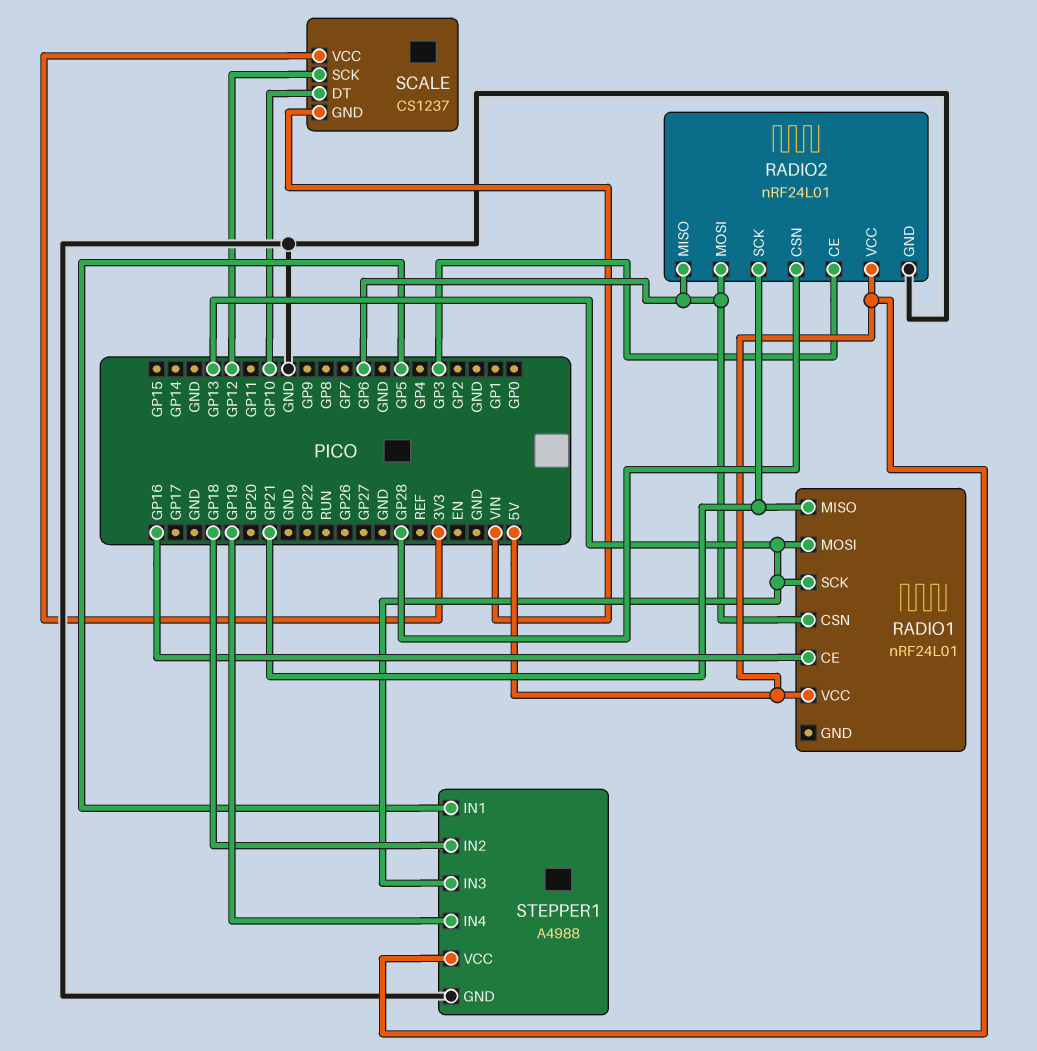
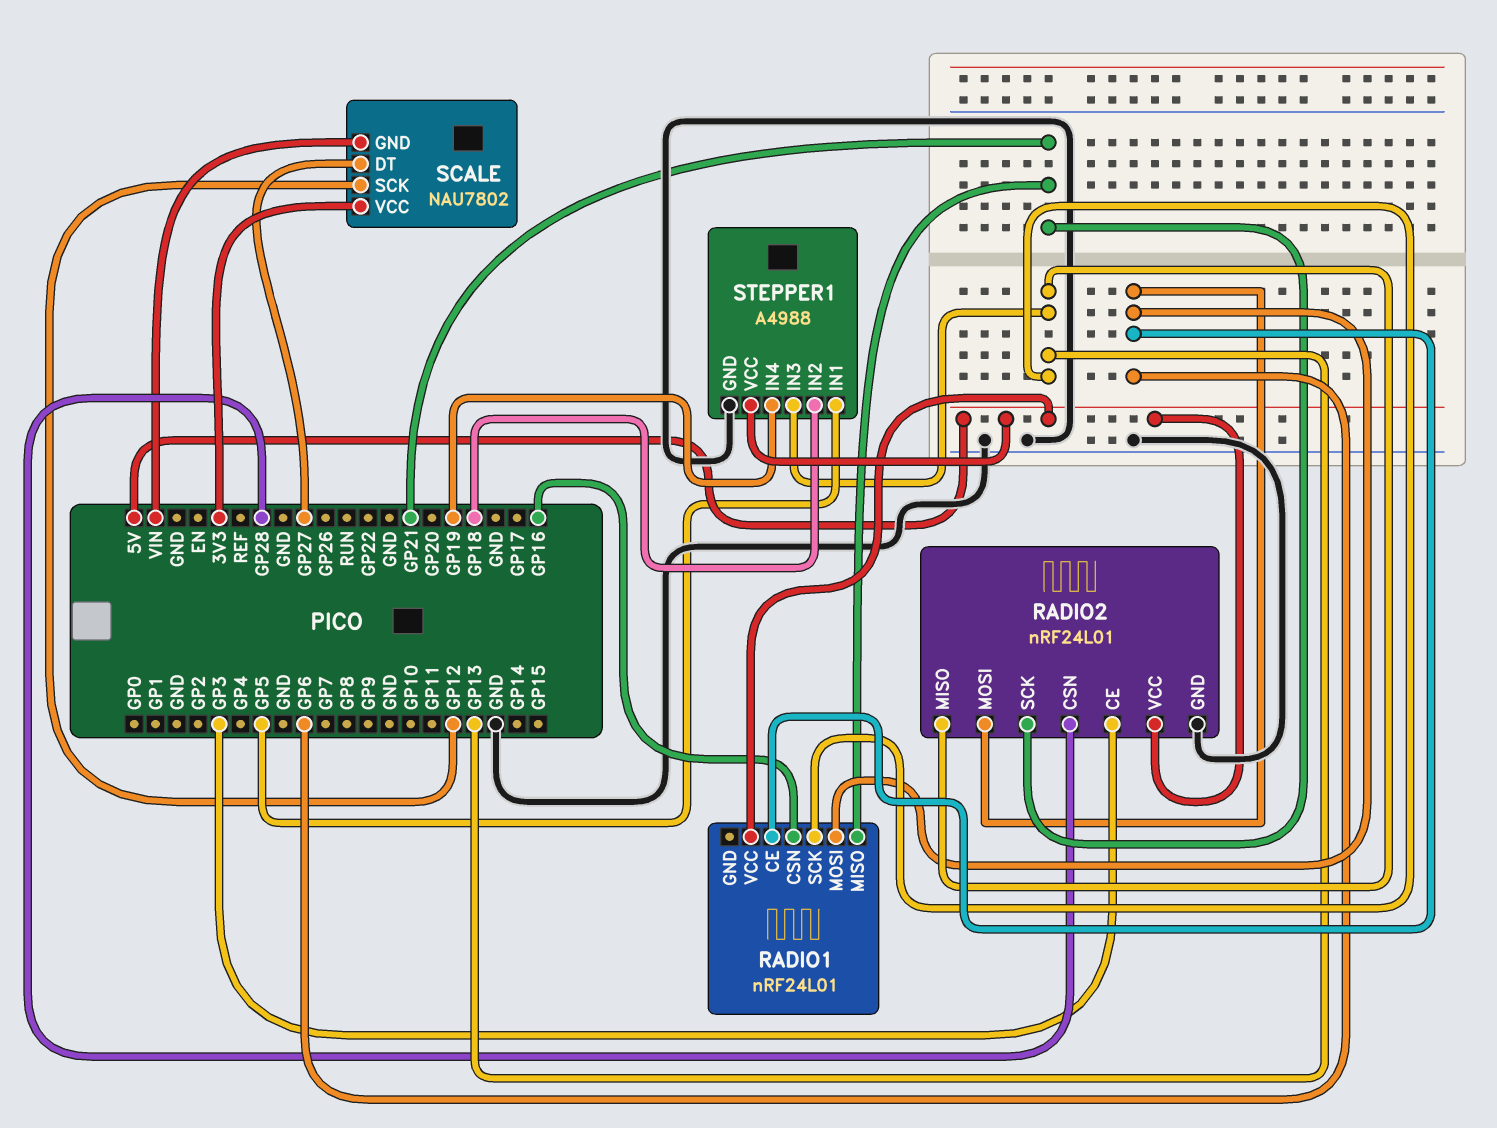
RADIO1 pin CE: GP16 -> GP6
RADIO1 pin CSN: GP6 -> GP16
RADIO1 pin MOSI: GP13 -> GP6
RADIO2 pin MISO: GP6 -> GP13
SCALE: CS1237 -> NAU7802
SCALE pin DT: GP10 -> GP27

